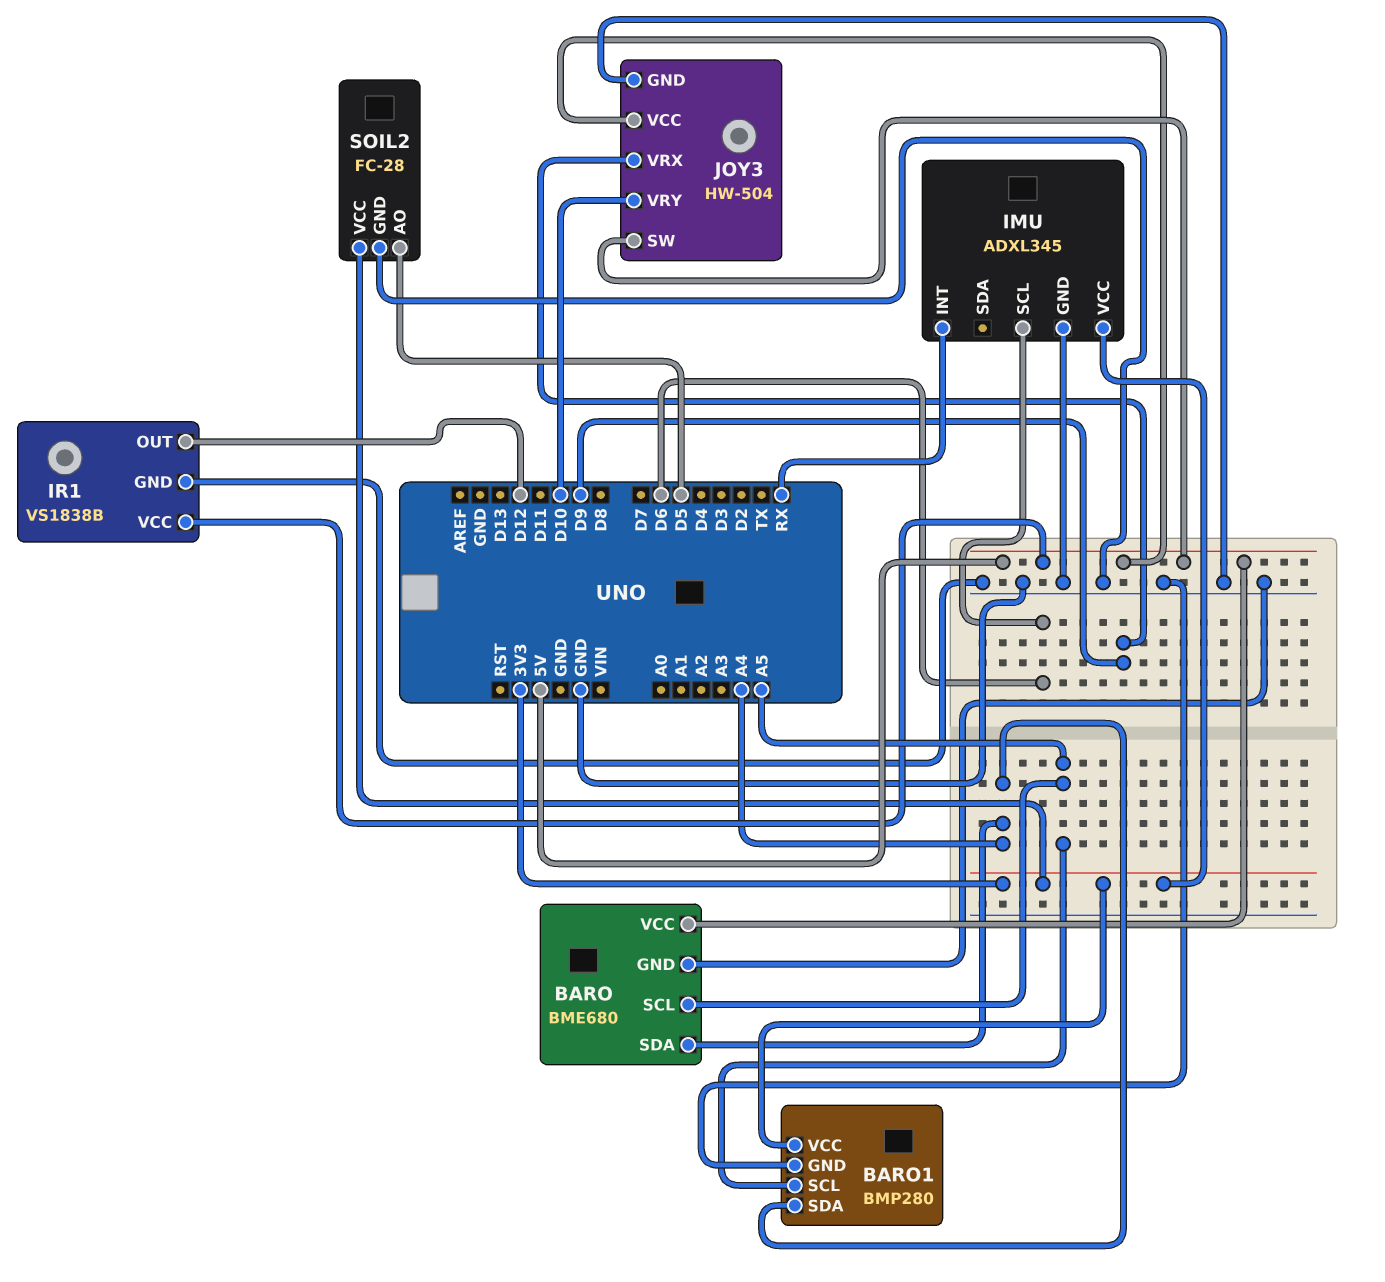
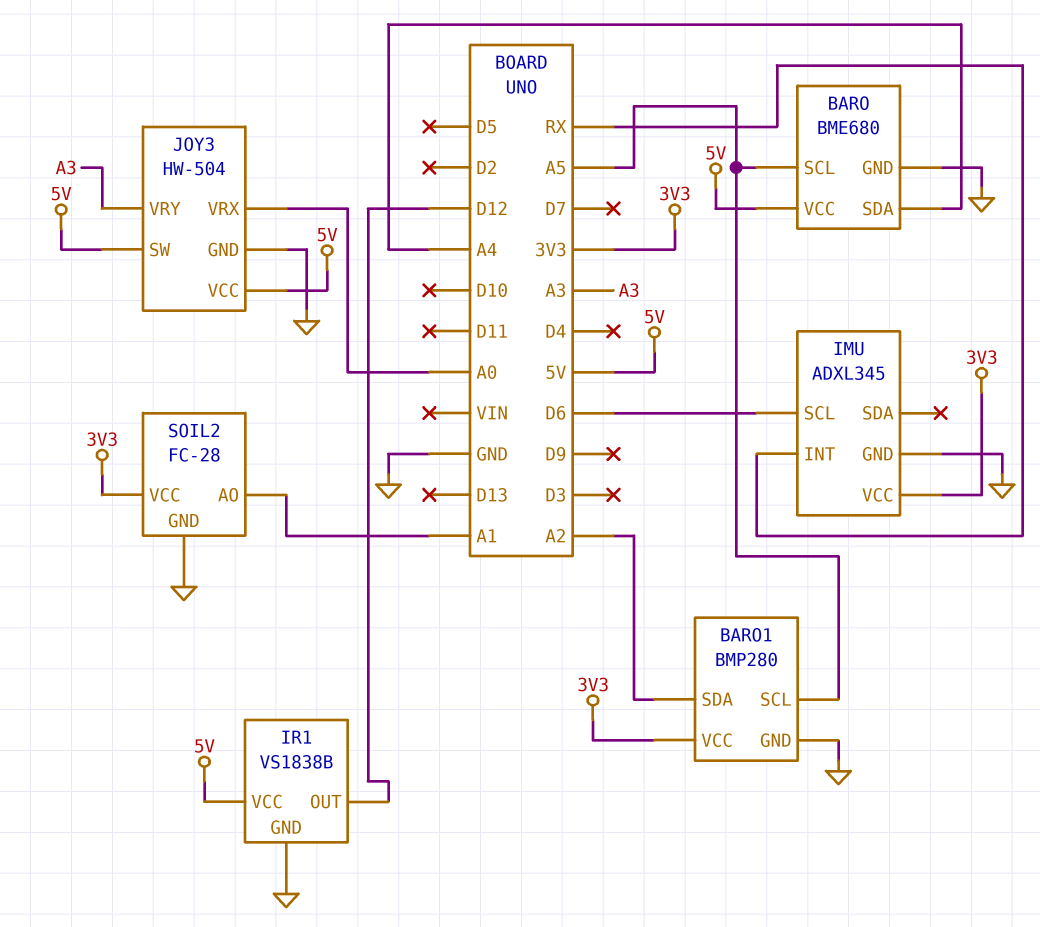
BARO1 pin SDA: A4 -> A2
JOY3 pin VRX: D9 -> A0
JOY3 pin VRY: D10 -> A3
SOIL2 pin AO: D5 -> A1

